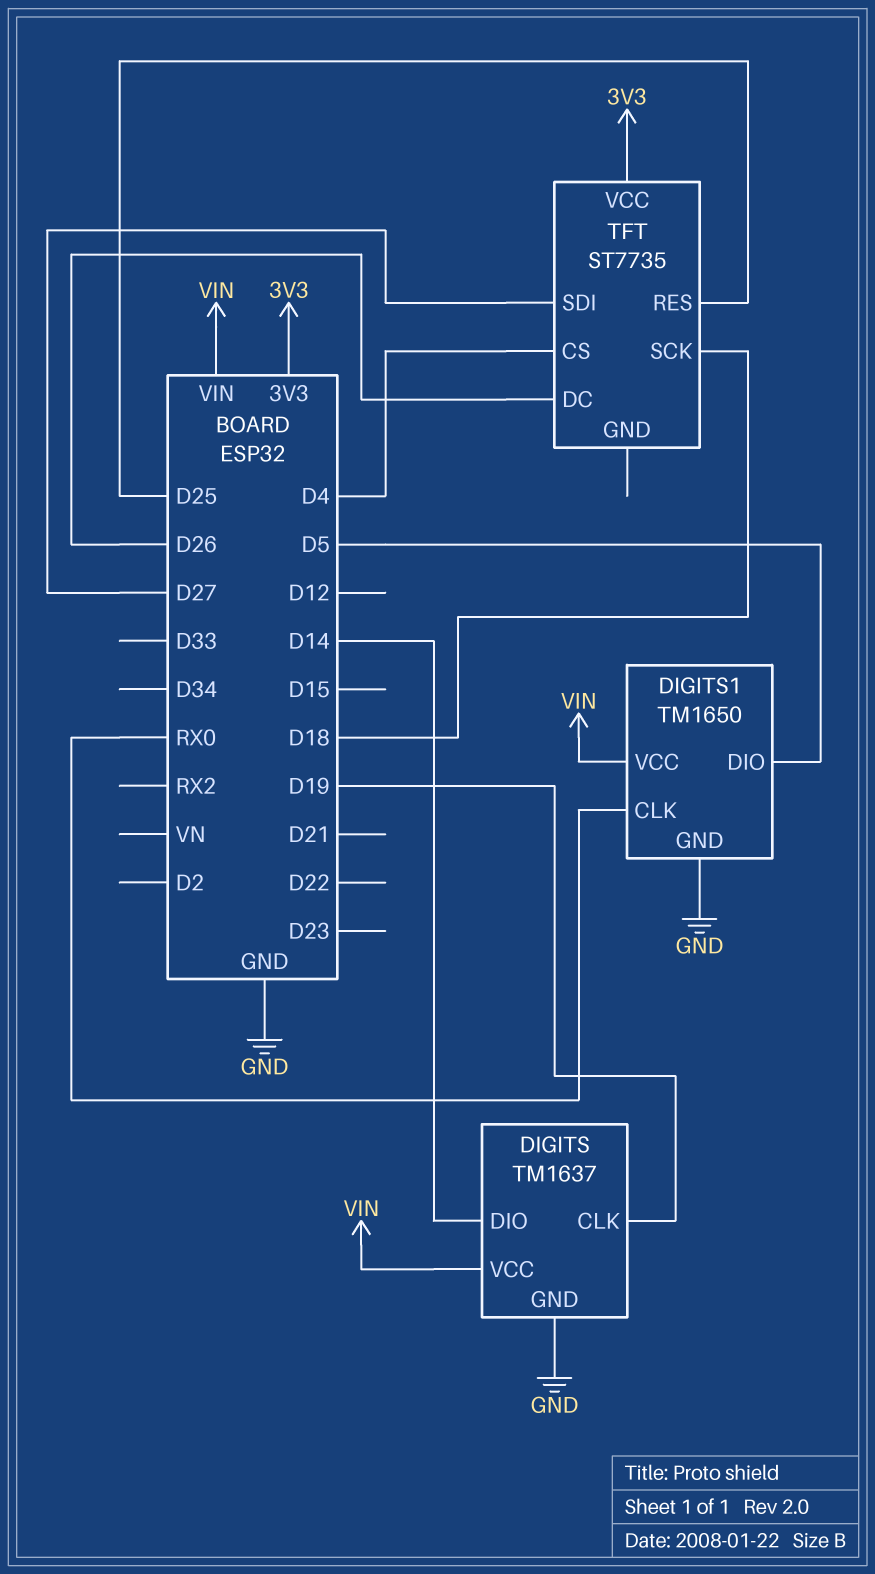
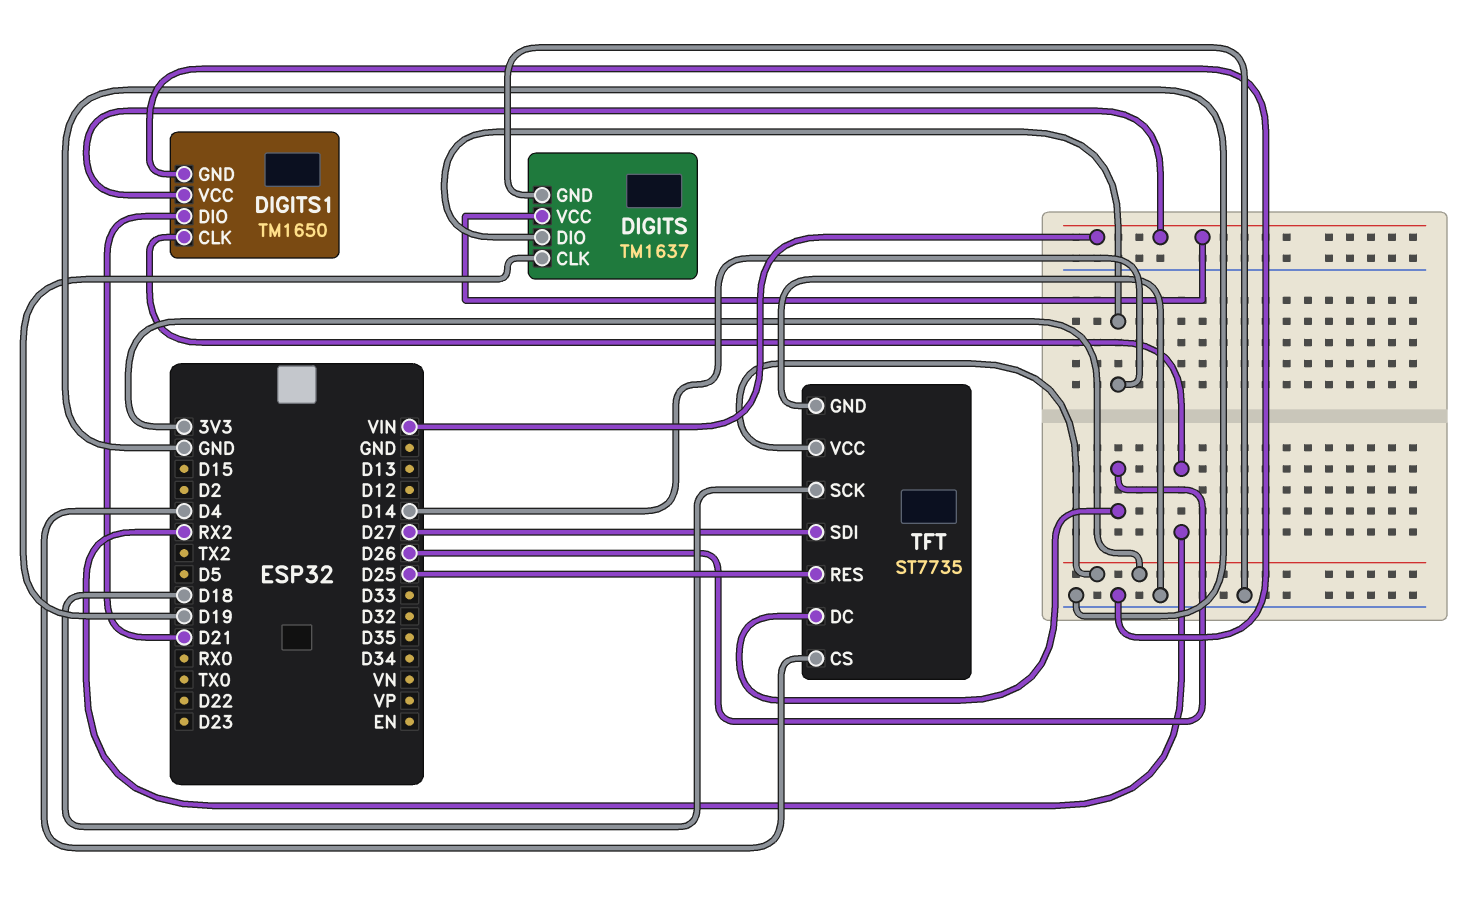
DIGITS1 pin CLK: RX0 -> RX2
DIGITS1 pin DIO: D5 -> D21
TFT pin GND: none -> GND

